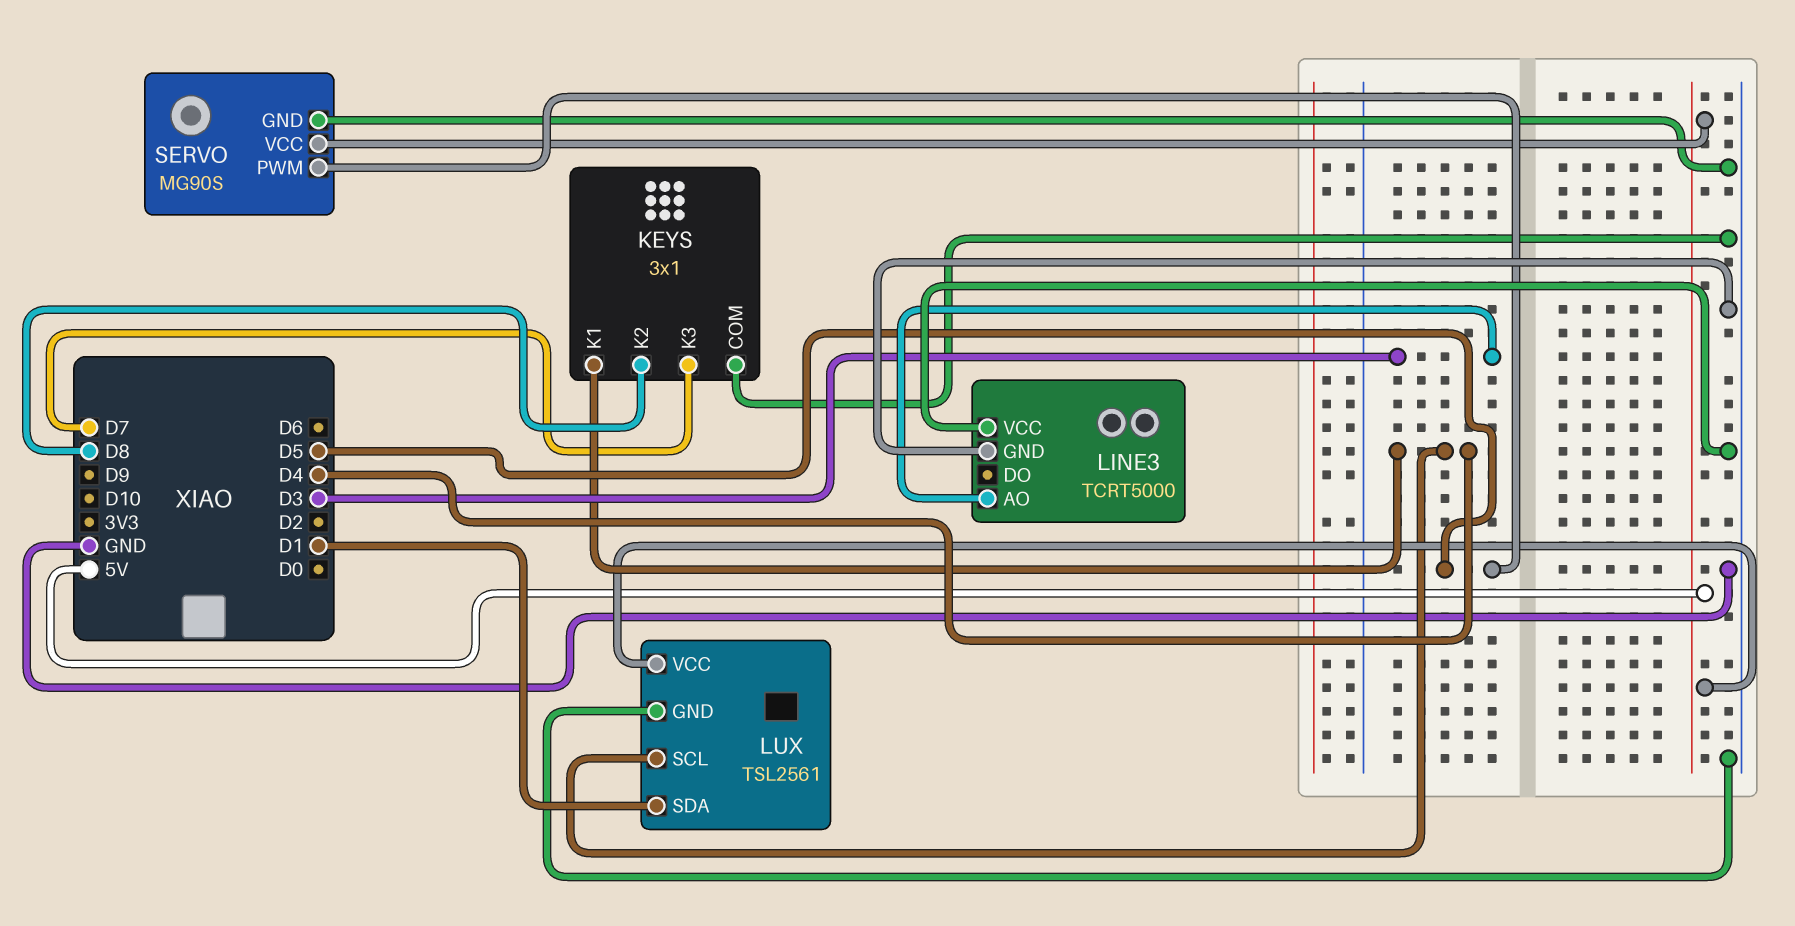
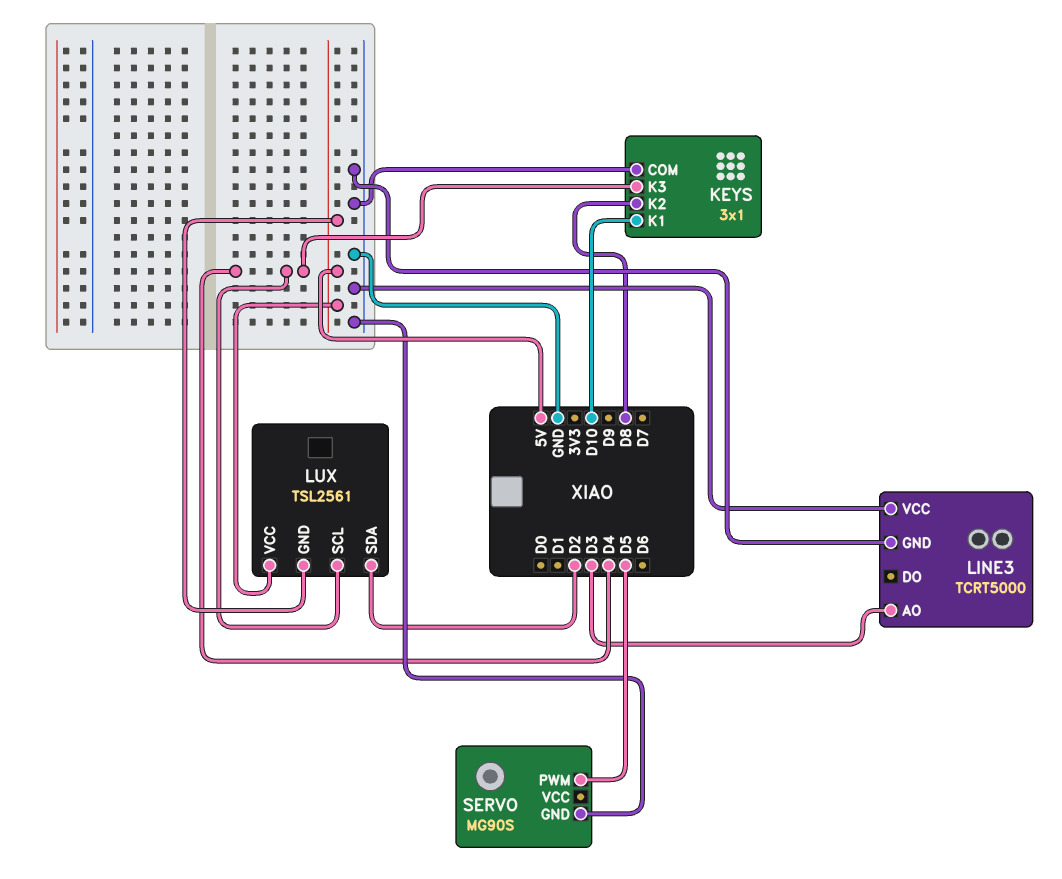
KEYS pin K1: D4 -> D10
KEYS pin K3: D7 -> D4
LUX pin GND: GND -> 5V
LUX pin SDA: D1 -> D2
SERVO pin VCC: 5V -> none

